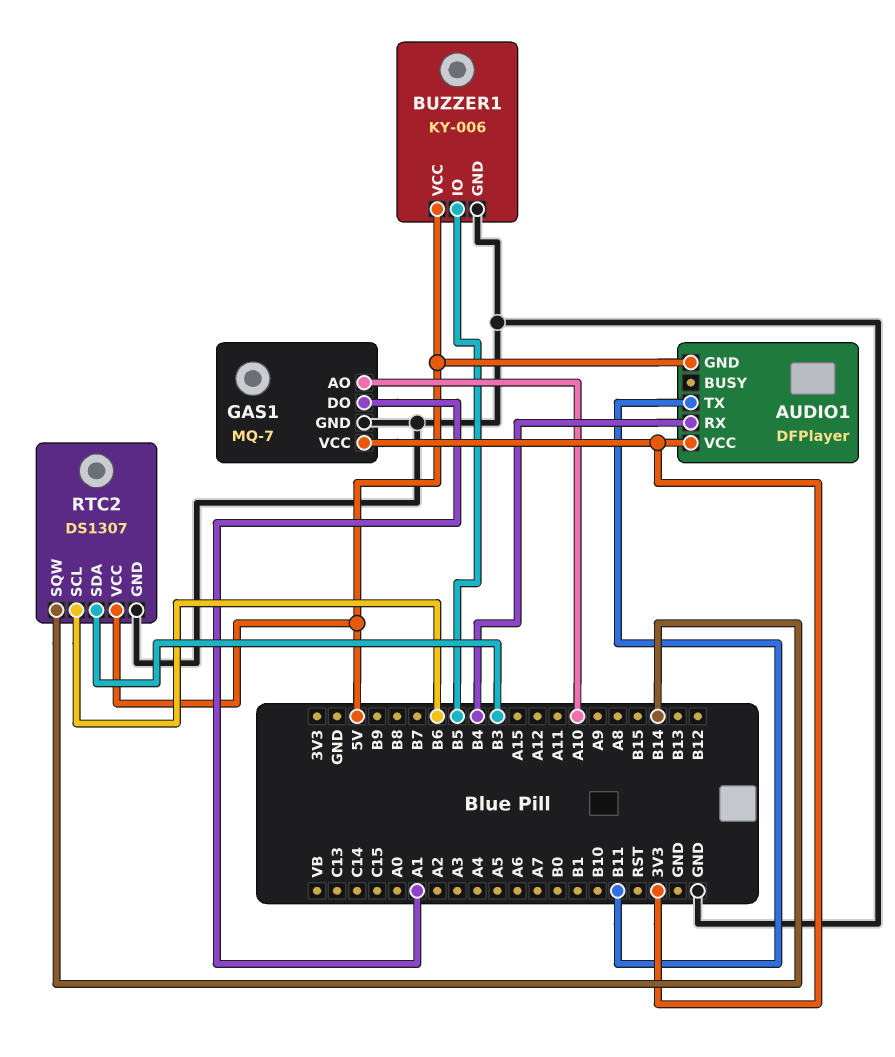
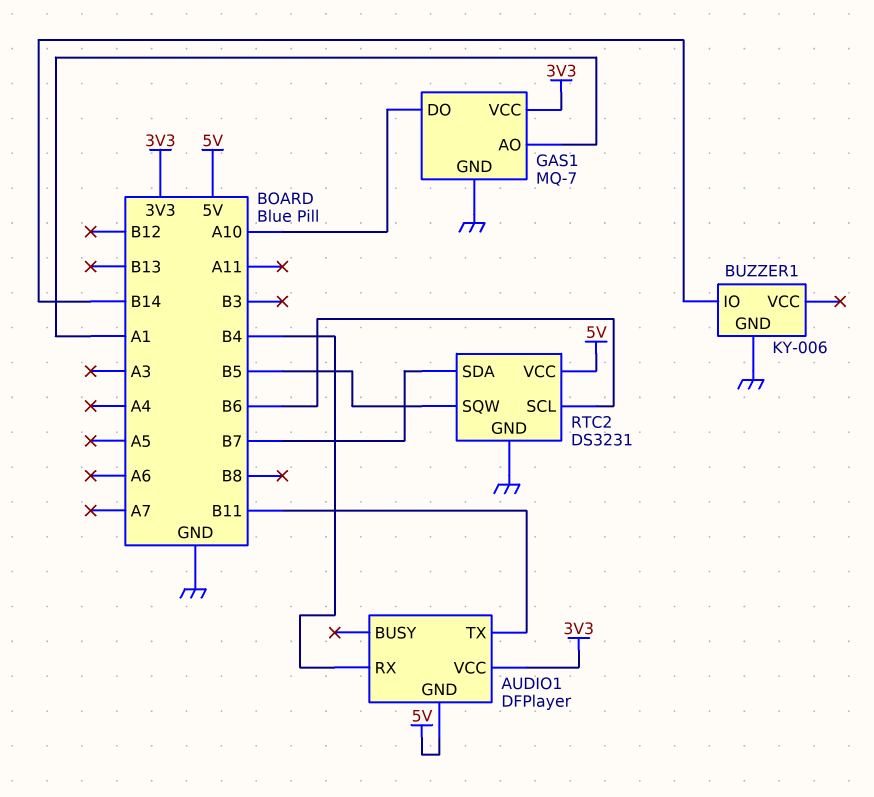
BUZZER1 pin IO: B5 -> B14
BUZZER1 pin VCC: 5V -> none
GAS1 pin AO: A10 -> A1
GAS1 pin DO: A1 -> A10
RTC2: DS1307 -> DS3231
RTC2 pin SDA: B3 -> B7
RTC2 pin SQW: B14 -> B5

